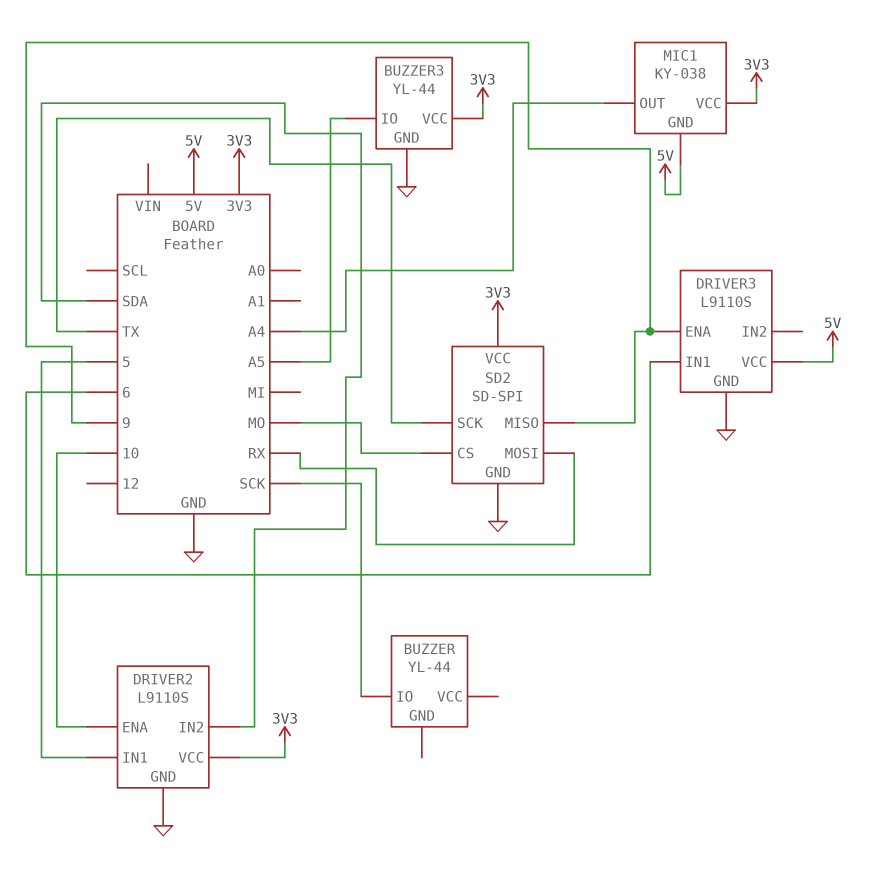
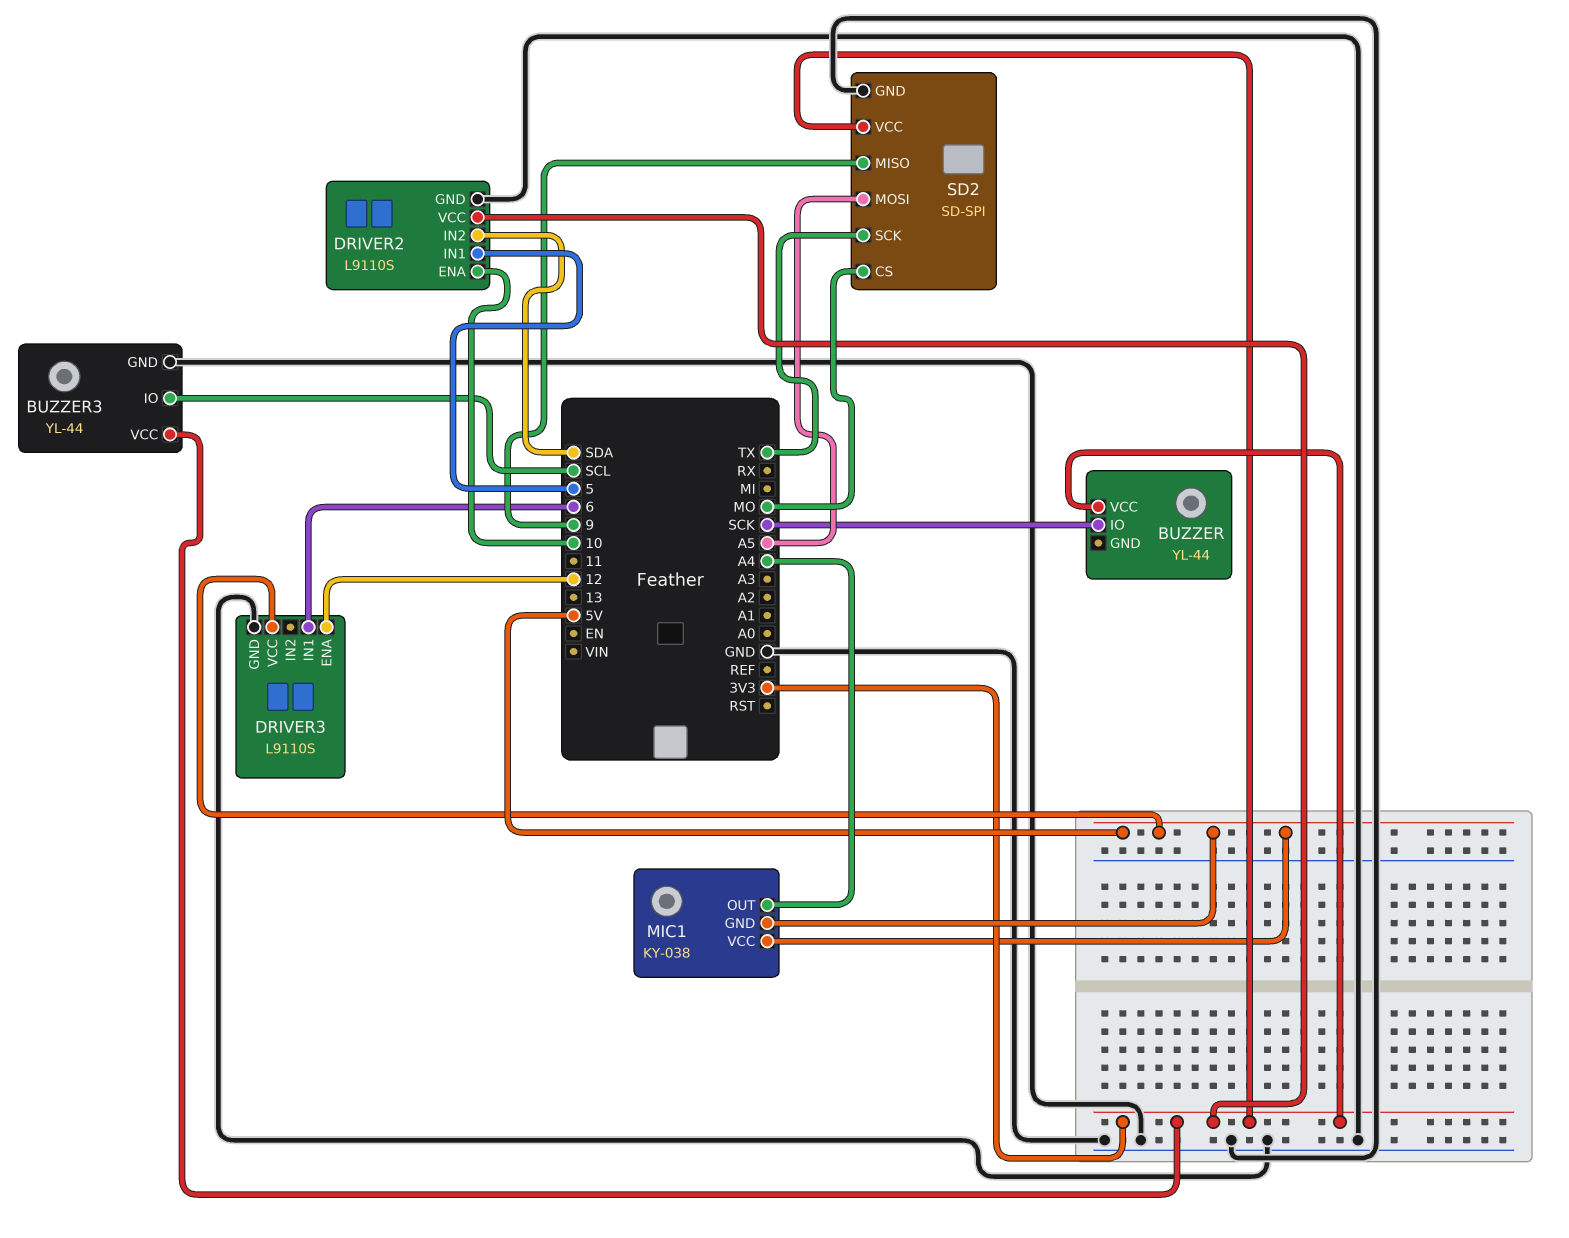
BUZZER pin VCC: none -> 3V3
BUZZER3 pin IO: A5 -> SCL
DRIVER3 pin ENA: 9 -> 12
MIC1 pin VCC: 3V3 -> 5V
SD2 pin MOSI: RX -> A5

